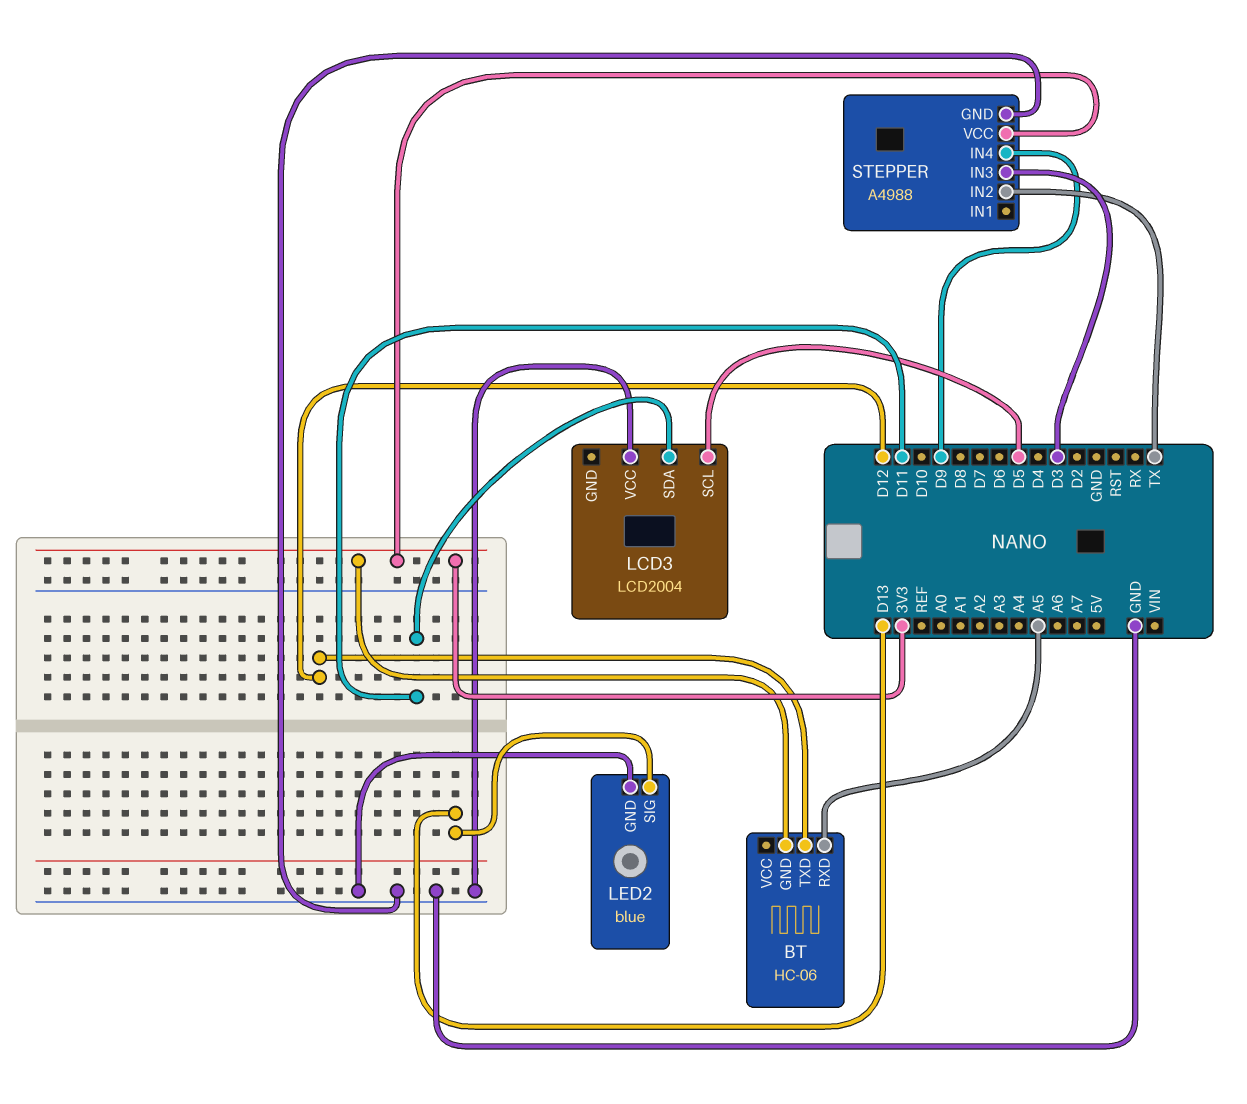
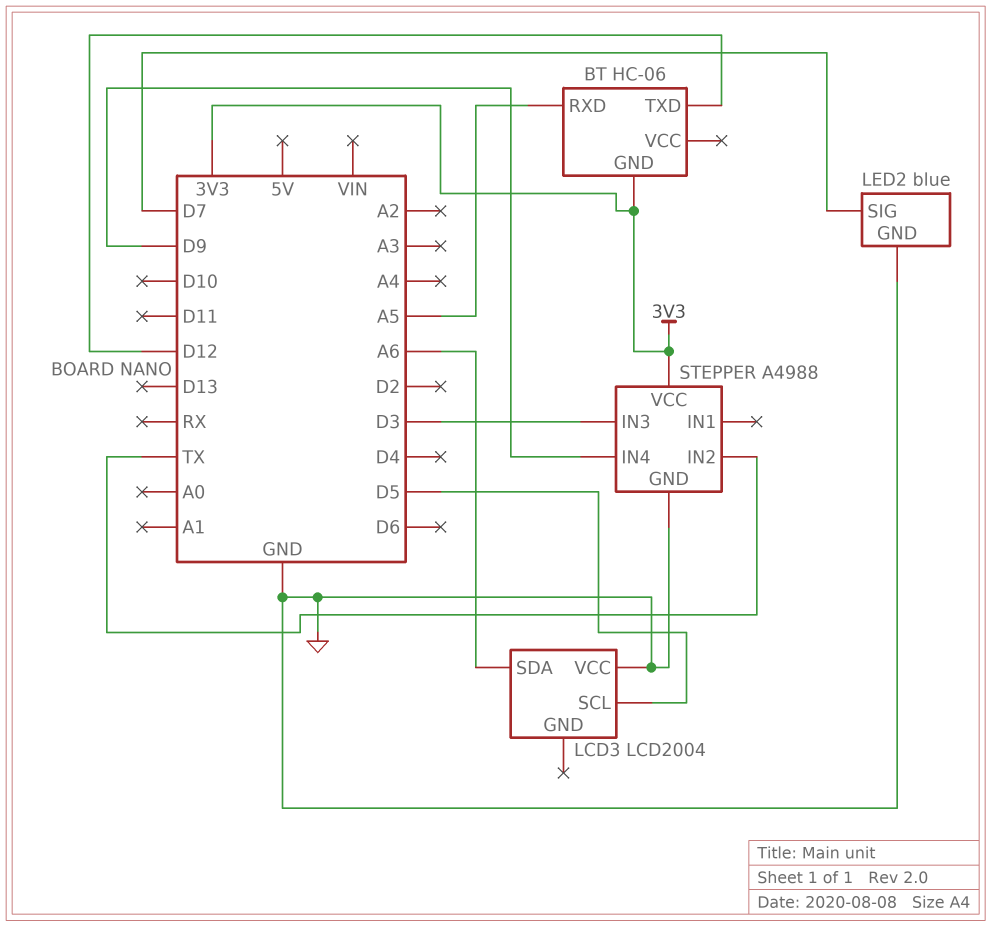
LCD3 pin SDA: D11 -> A6
LED2 pin SIG: D13 -> D7

